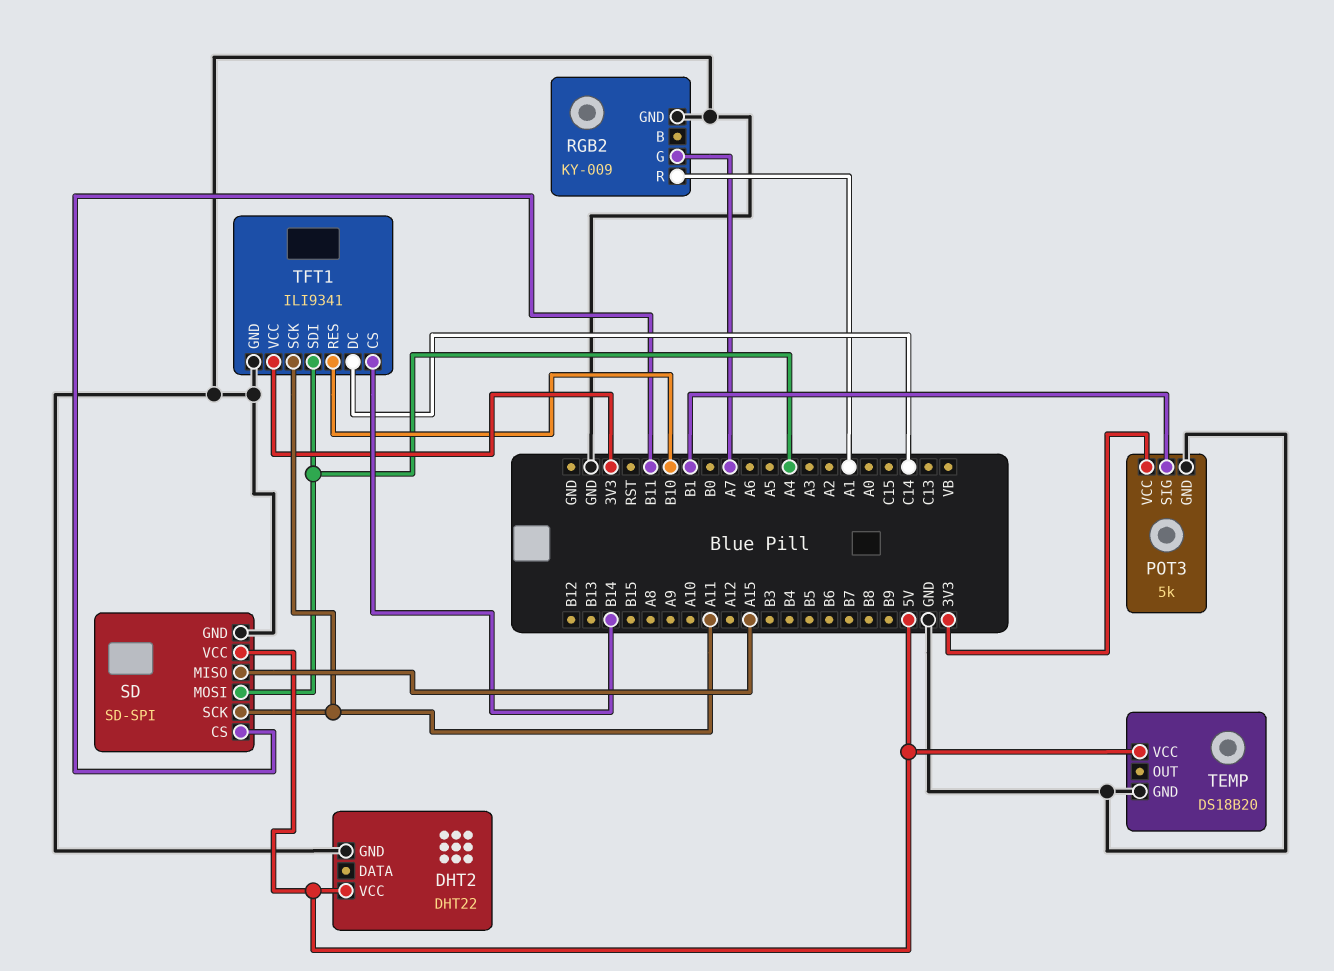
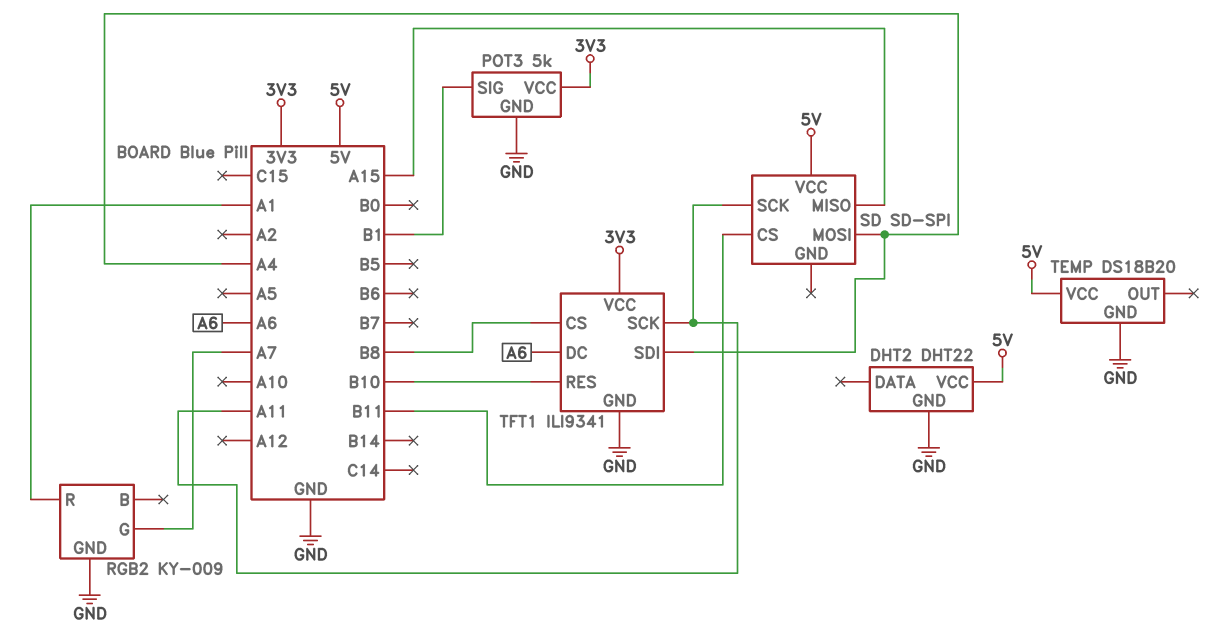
SD pin GND: GND -> none
TFT1 pin CS: B14 -> B8
TFT1 pin DC: C14 -> A6

